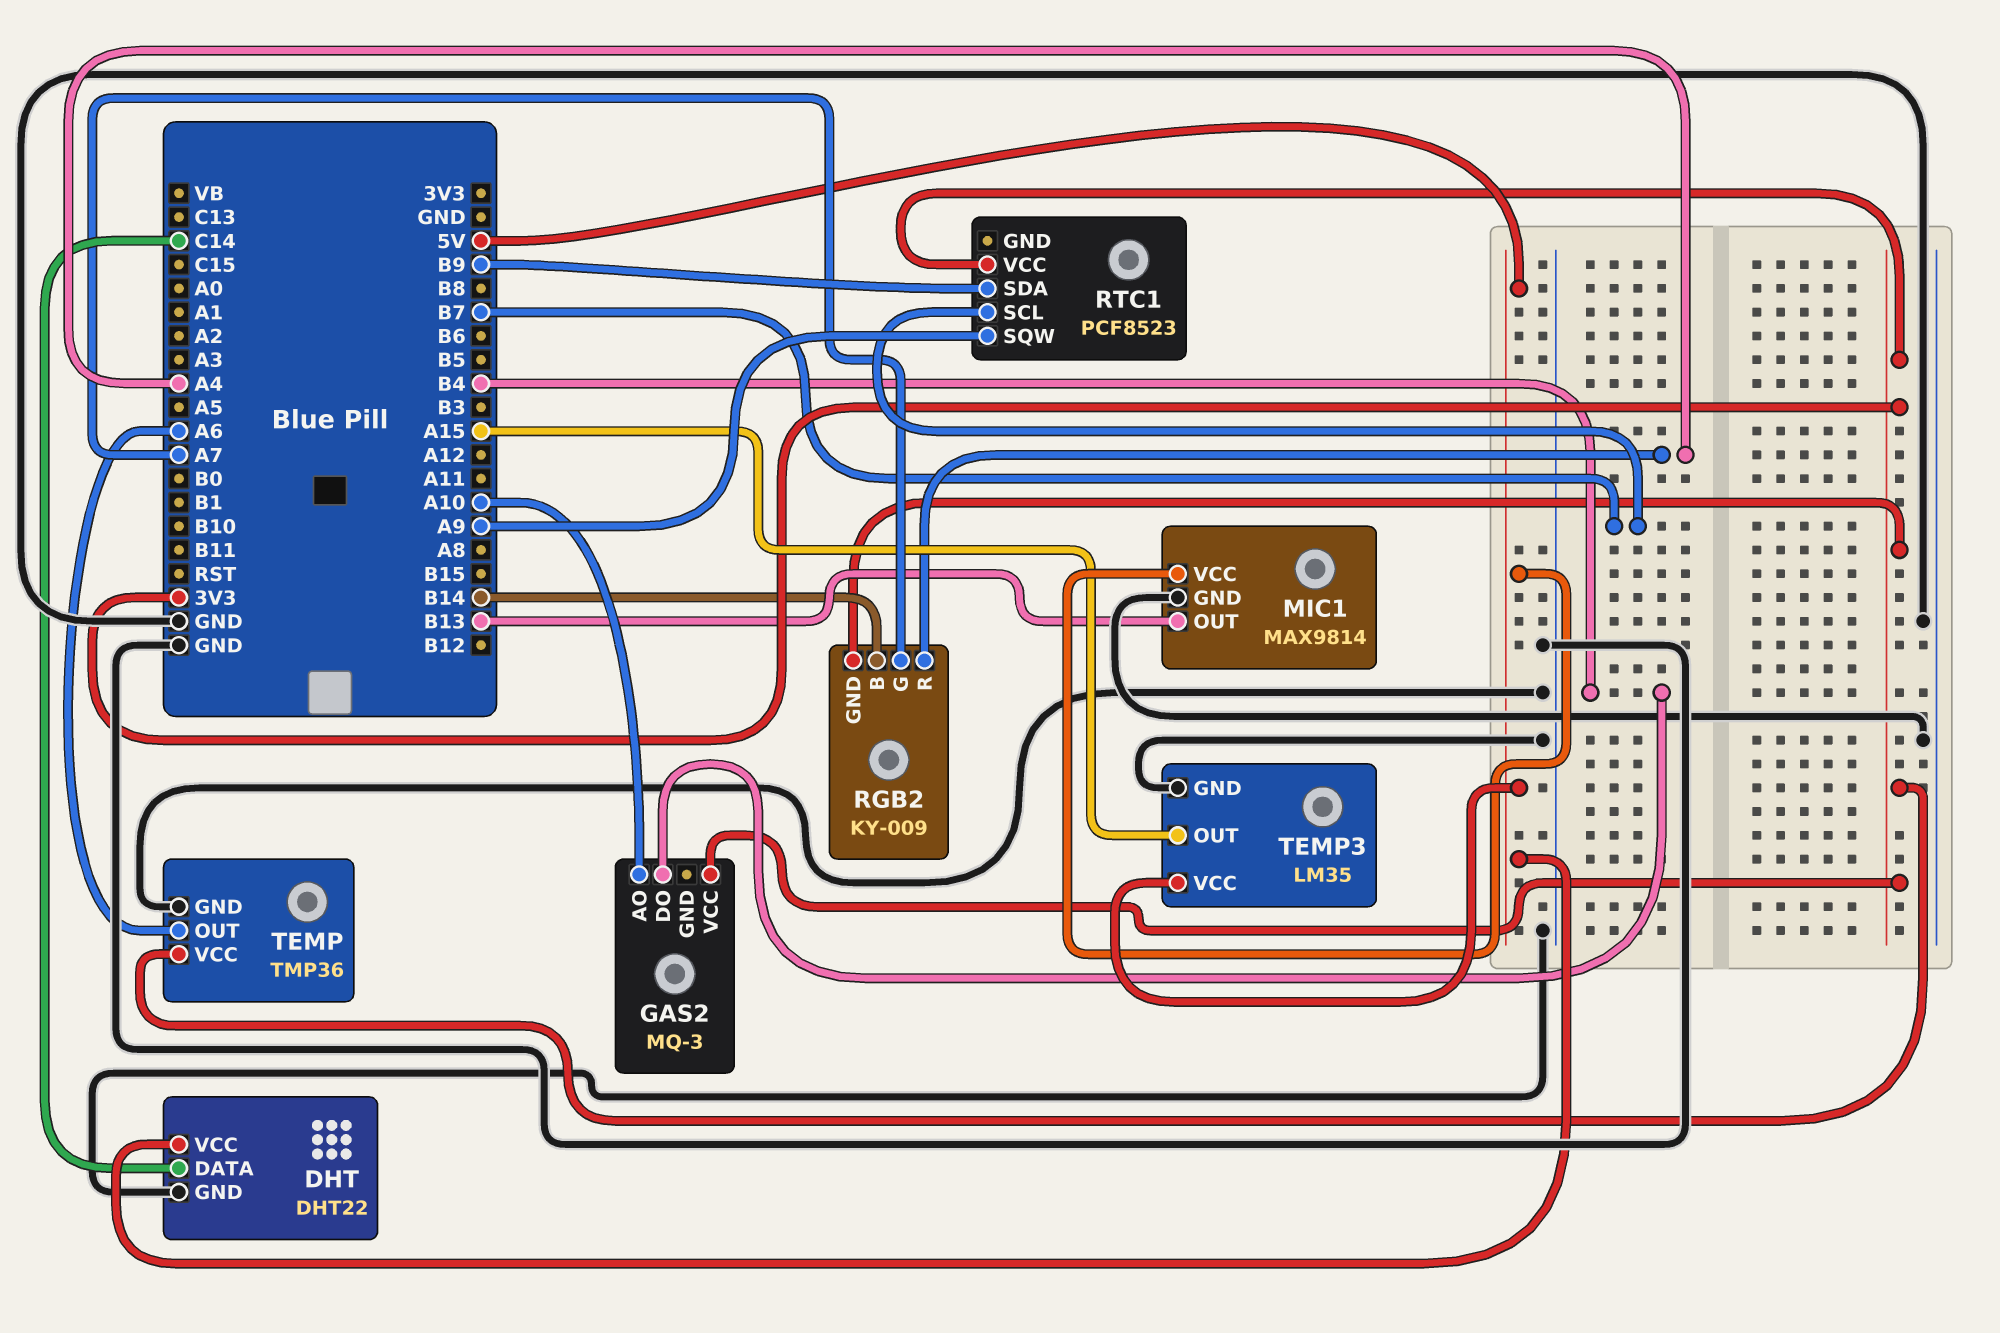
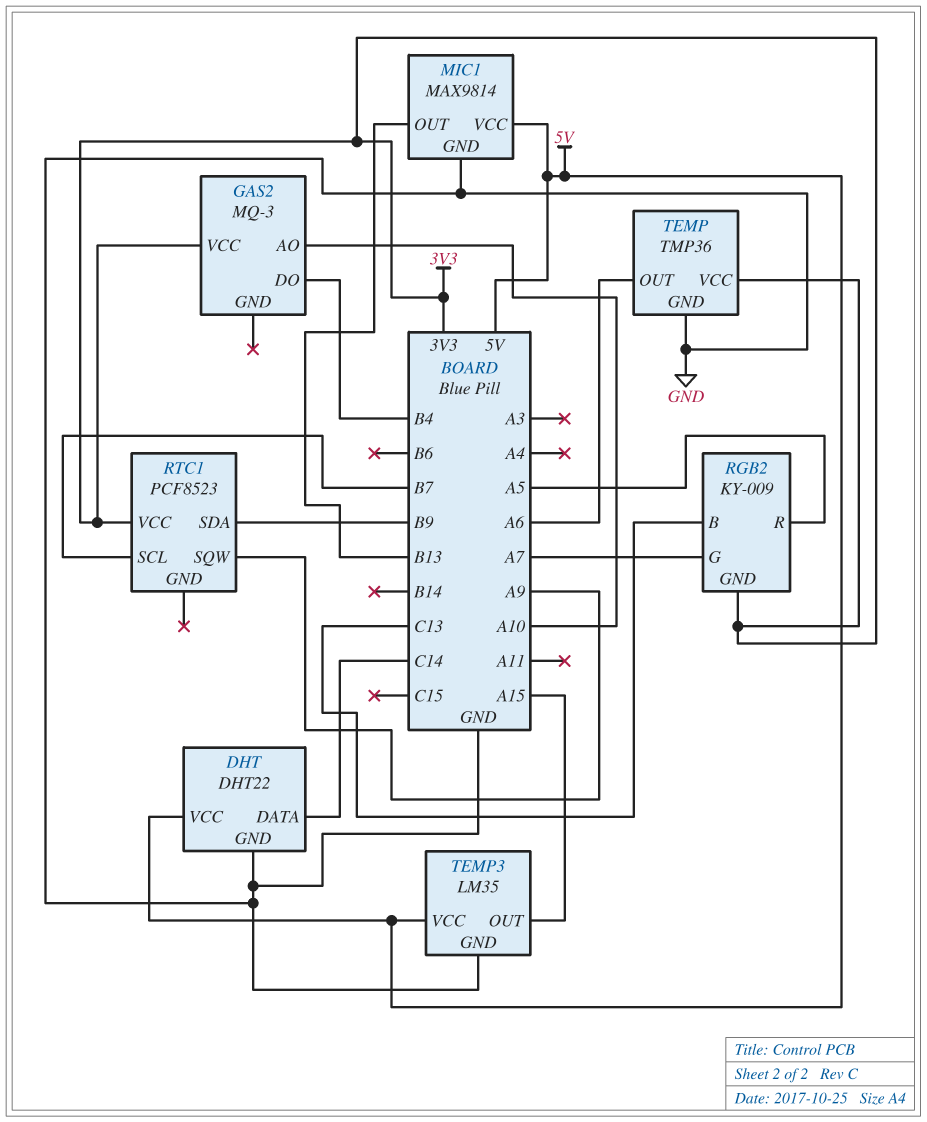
RGB2 pin B: B14 -> C13
RGB2 pin R: A4 -> A5

